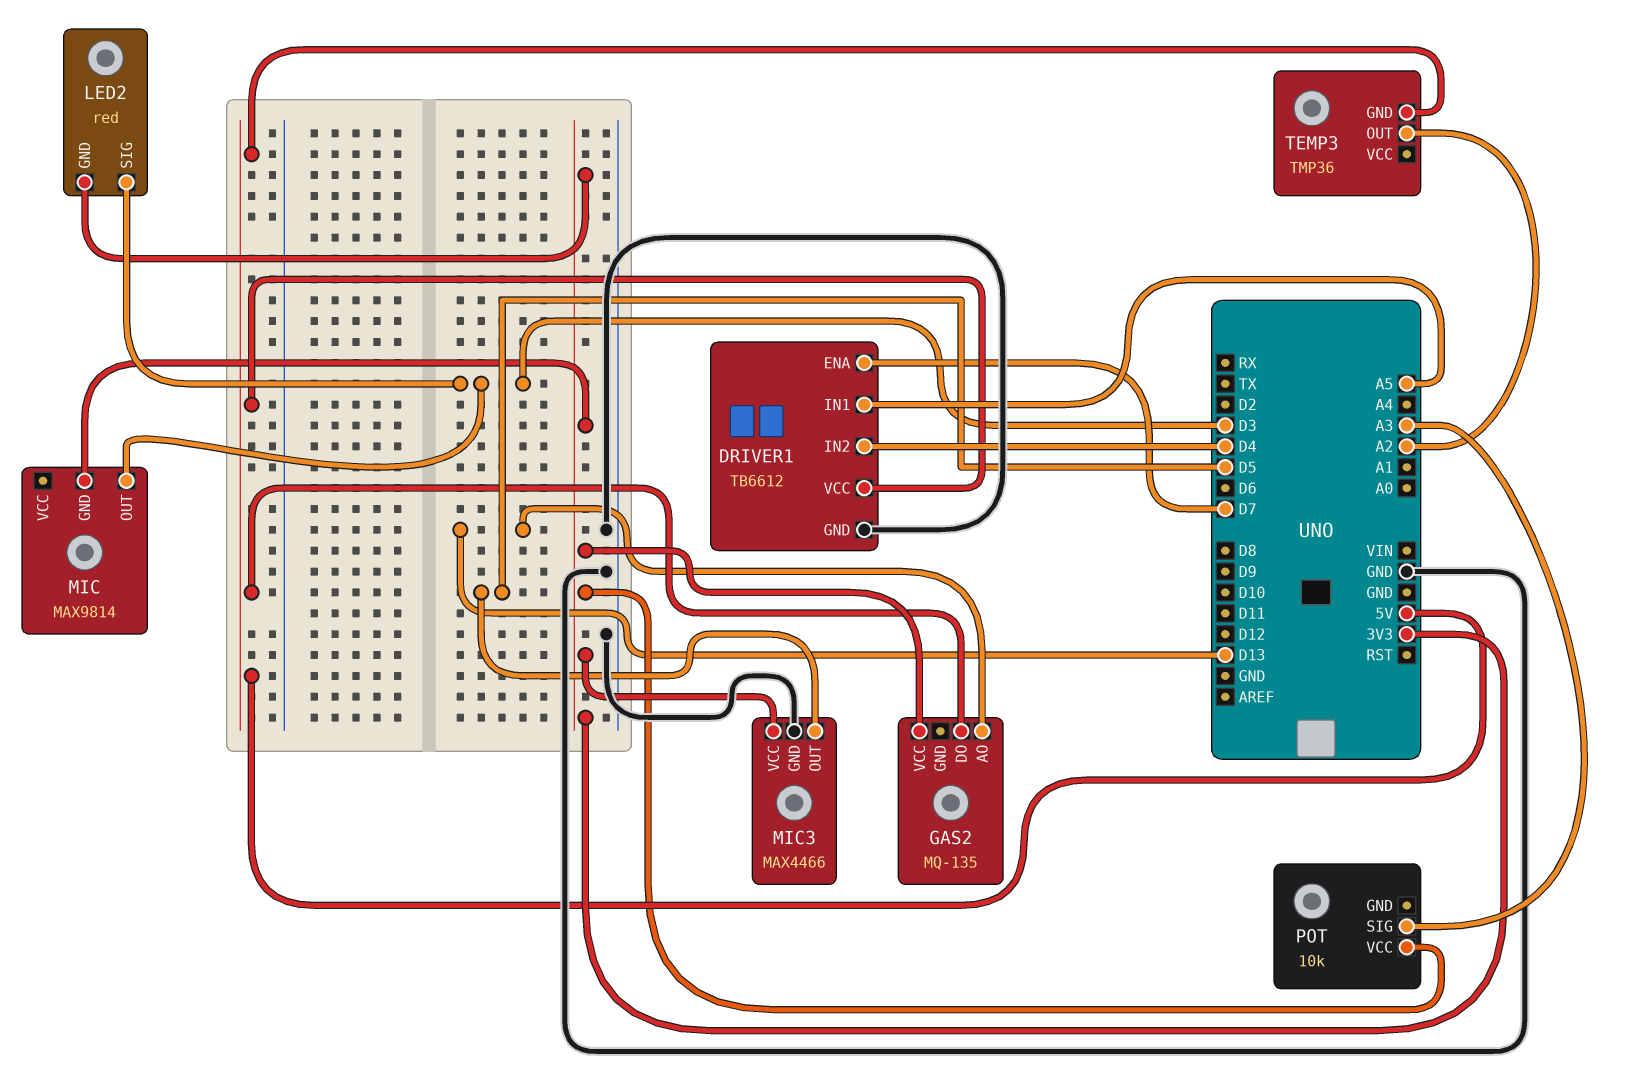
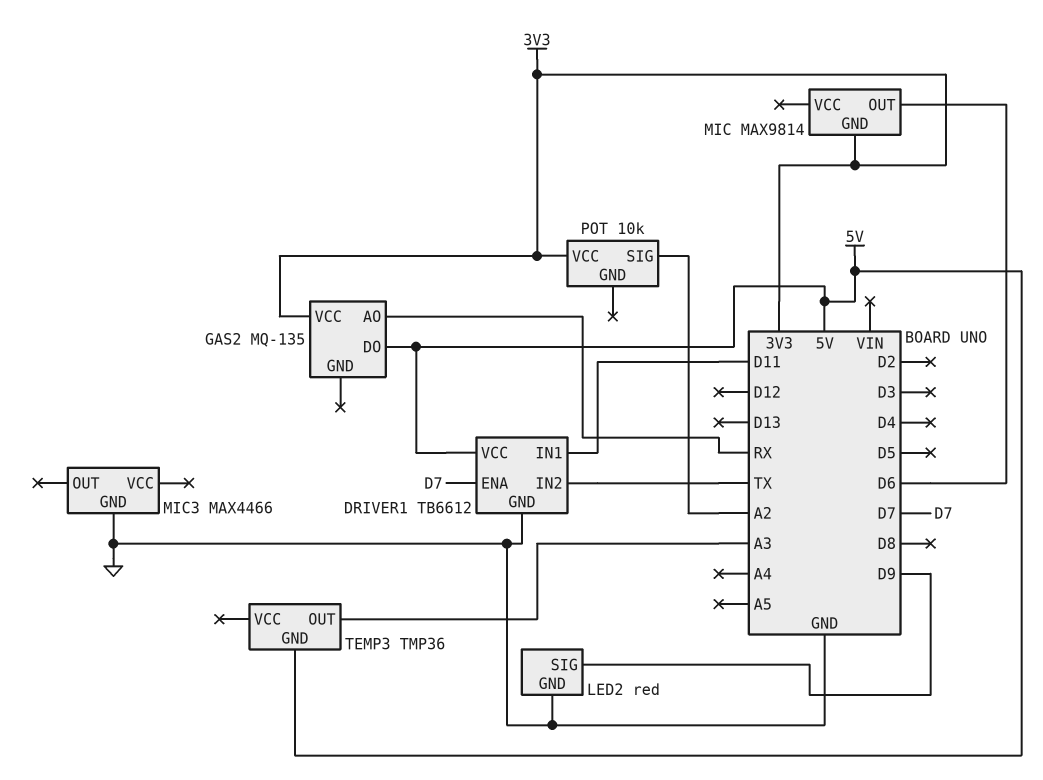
DRIVER1 pin IN1: A5 -> D11
DRIVER1 pin IN2: D4 -> TX
GAS2 pin AO: D13 -> RX
LED2 pin GND: 3V3 -> GND
LED2 pin SIG: D3 -> D9
MIC pin OUT: D3 -> D6
MIC3 pin OUT: D5 -> none
MIC3 pin VCC: 3V3 -> none
POT pin SIG: A3 -> A2
TEMP3 pin OUT: A2 -> A3

